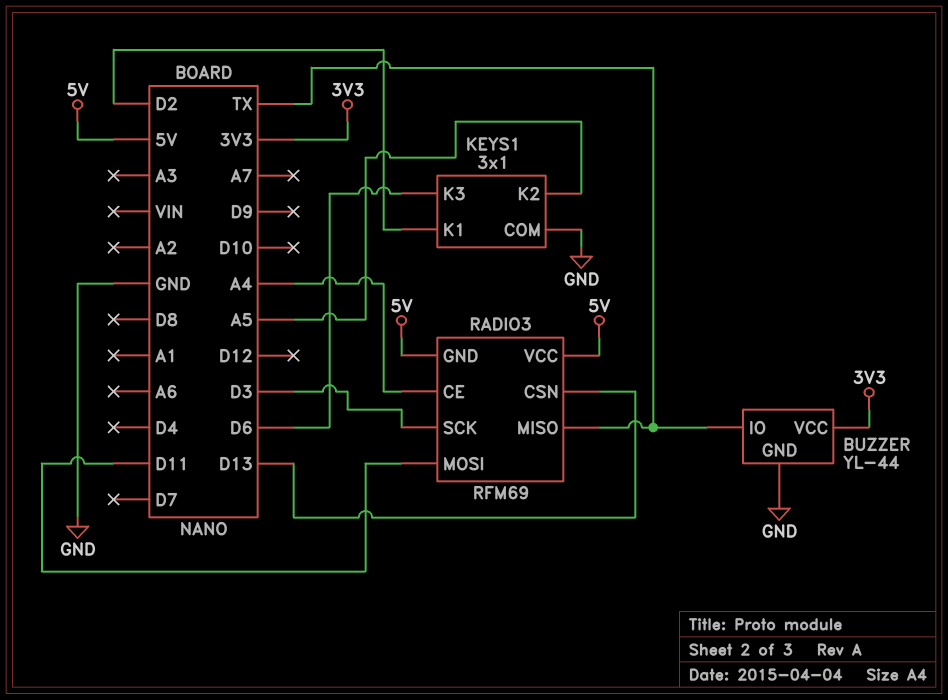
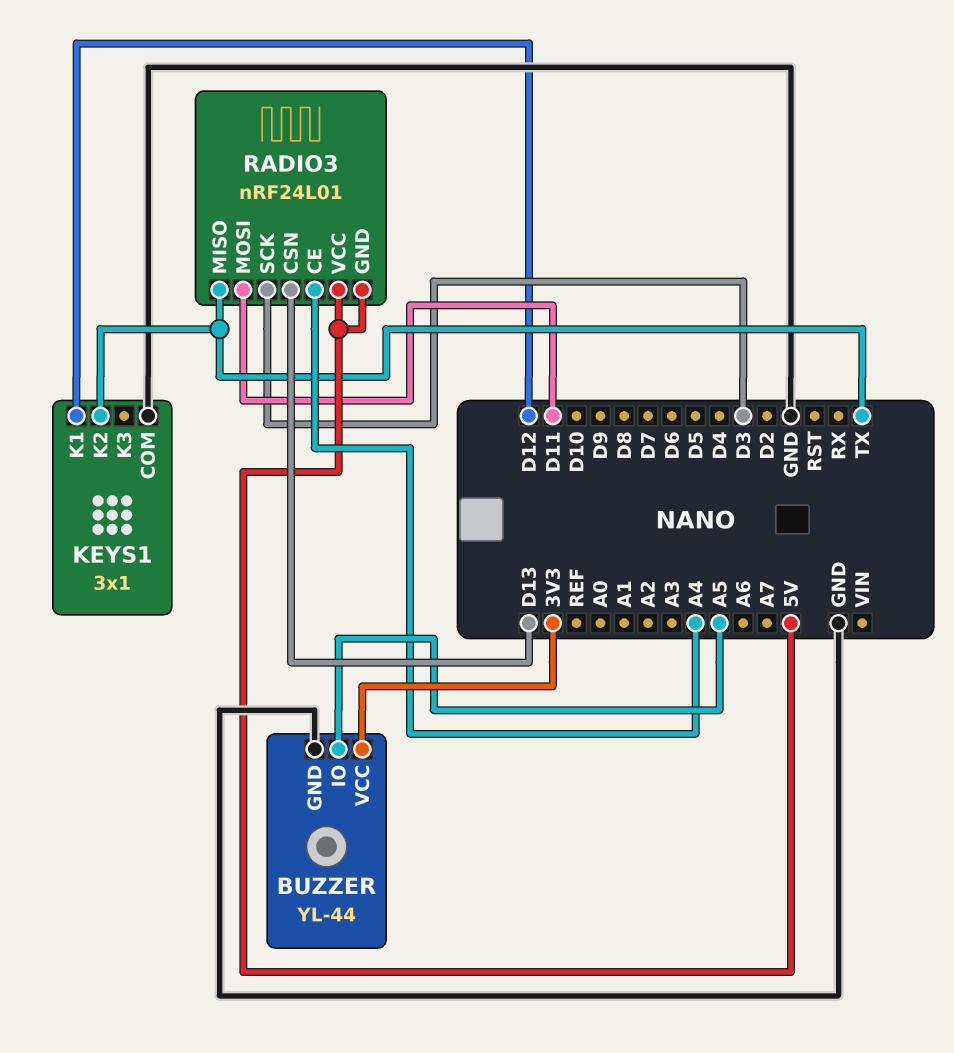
BUZZER pin IO: TX -> A5
KEYS1 pin K1: D2 -> D12
KEYS1 pin K2: A5 -> TX
KEYS1 pin K3: D6 -> none
RADIO3: RFM69 -> nRF24L01

